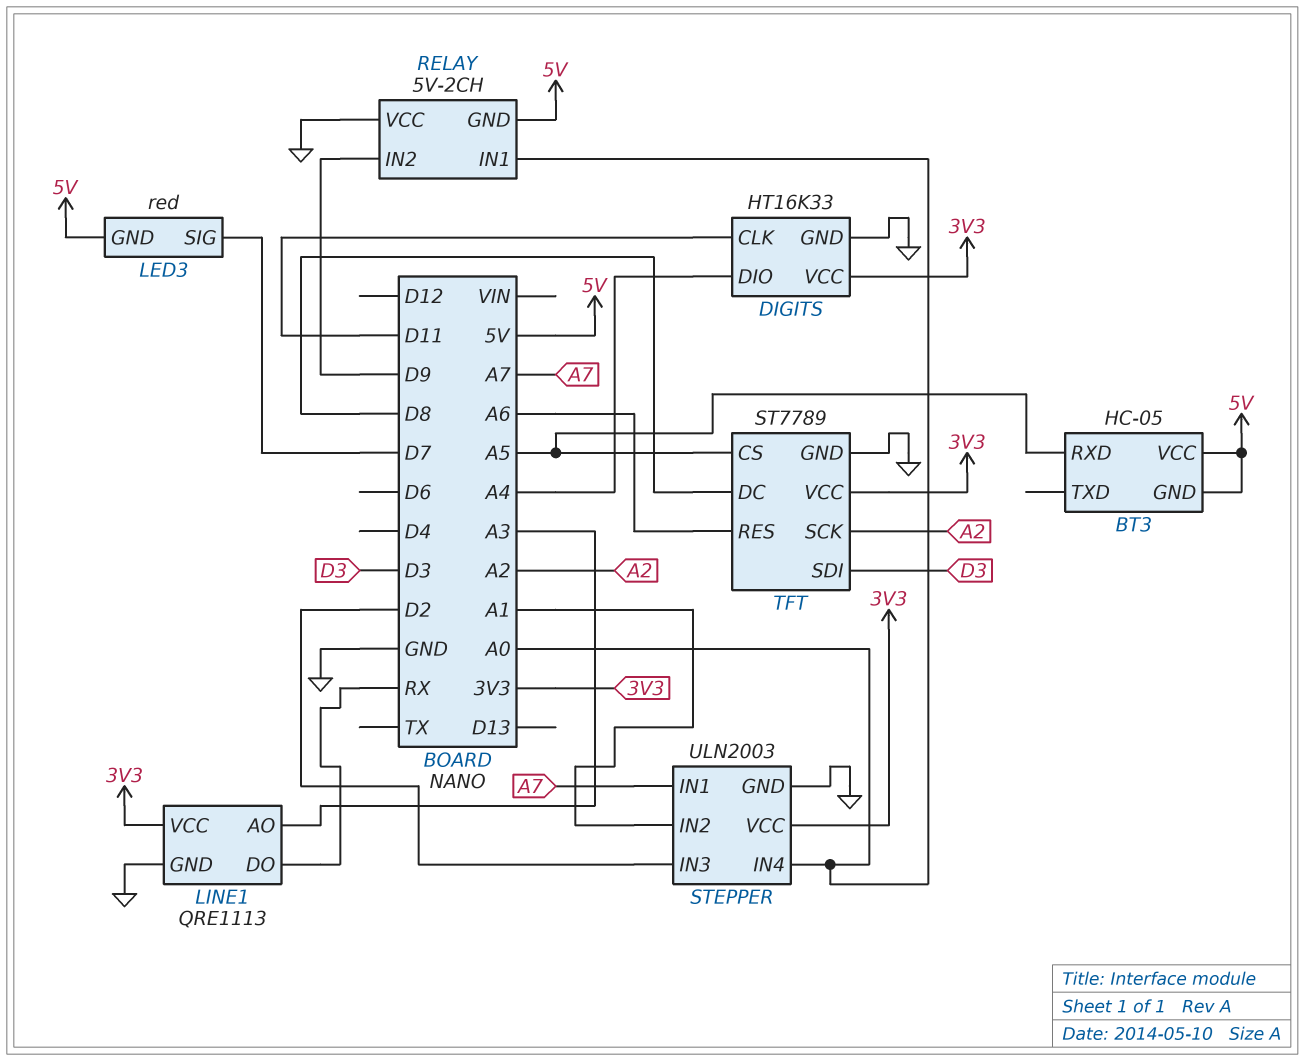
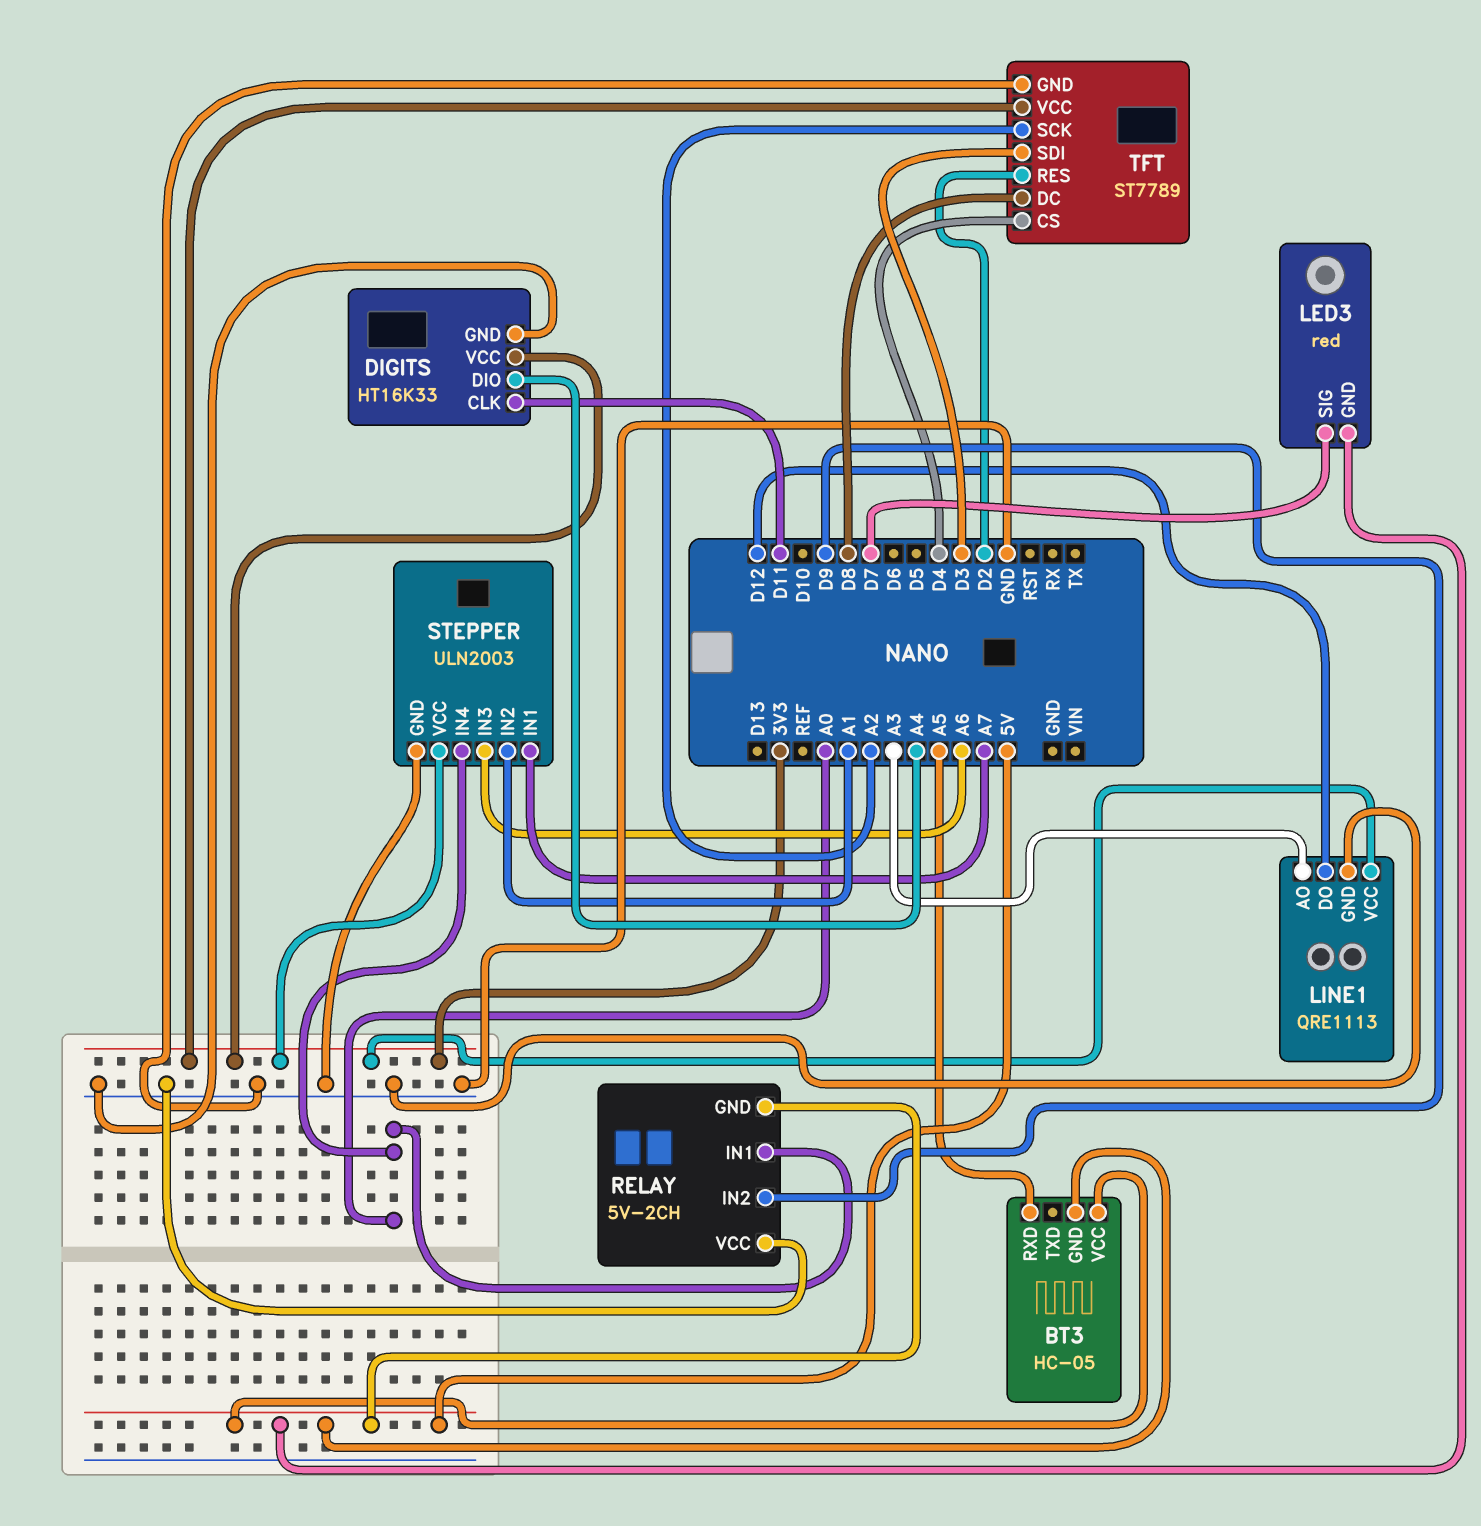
LINE1 pin DO: RX -> D12
STEPPER pin IN3: D2 -> A6
TFT pin CS: A5 -> D4
TFT pin RES: A6 -> D2

